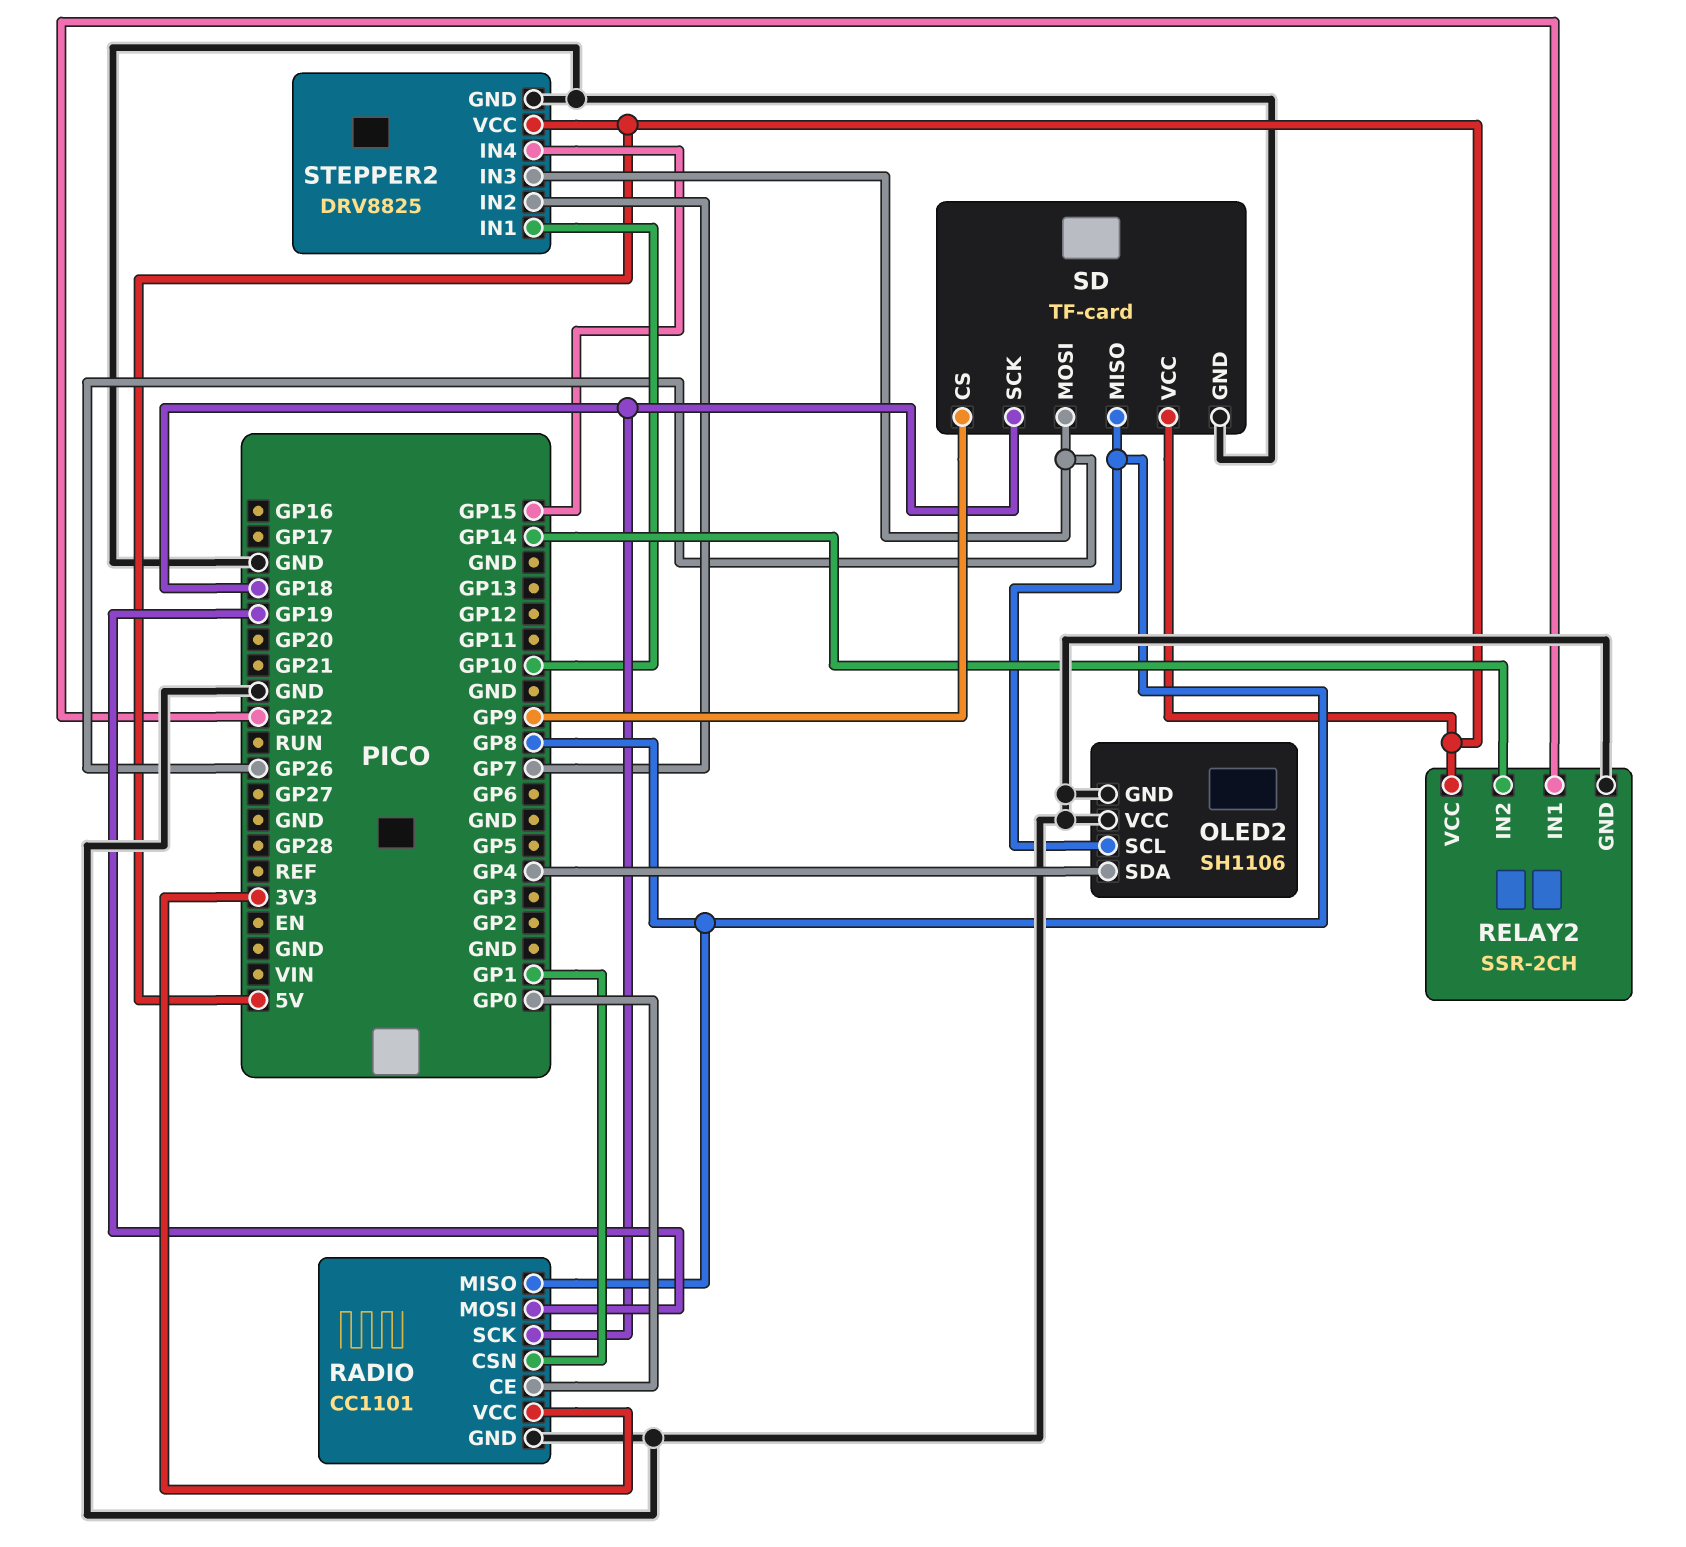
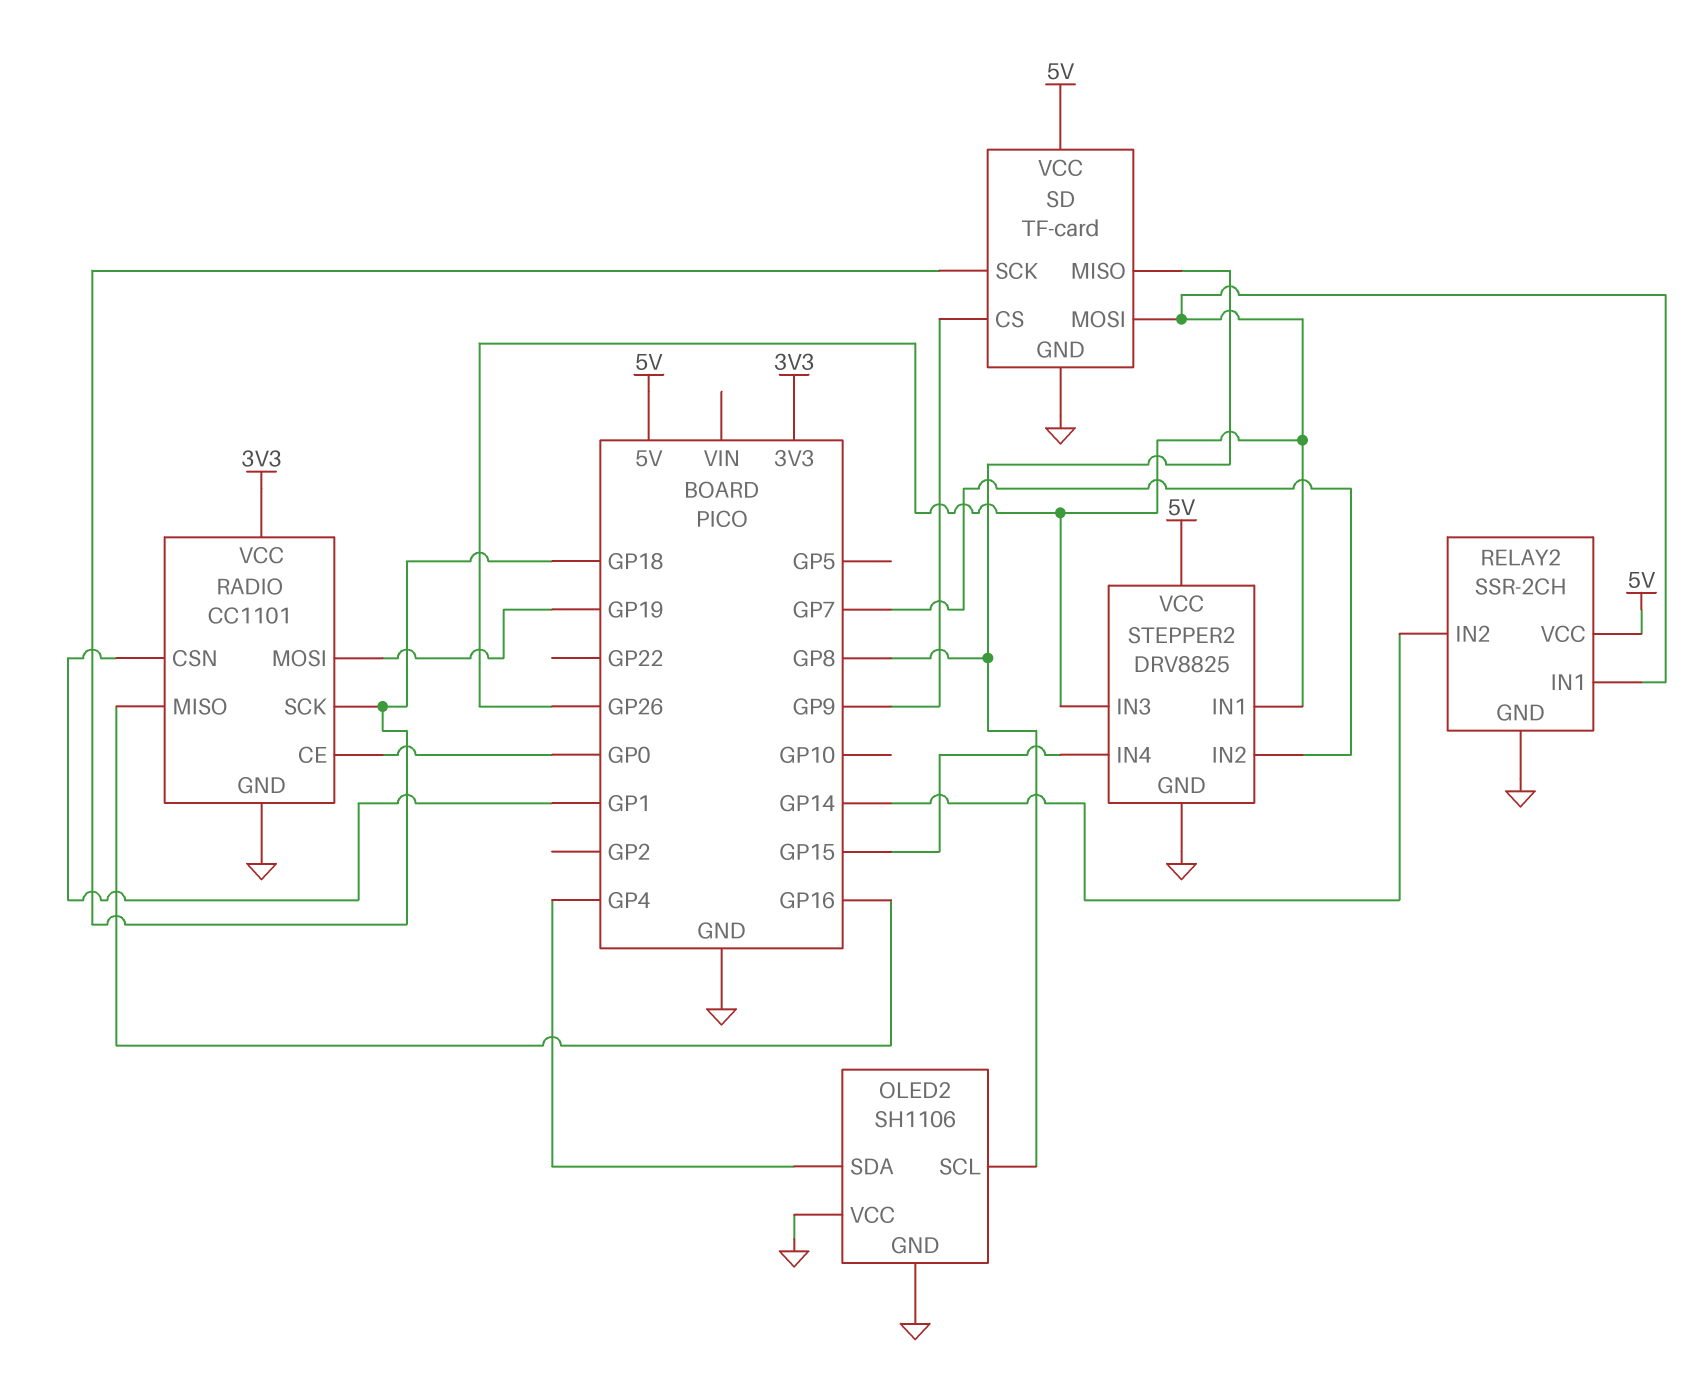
RADIO pin MISO: GP8 -> GP16
RELAY2 pin IN1: GP22 -> GP26
STEPPER2 pin IN1: GP10 -> GP26

